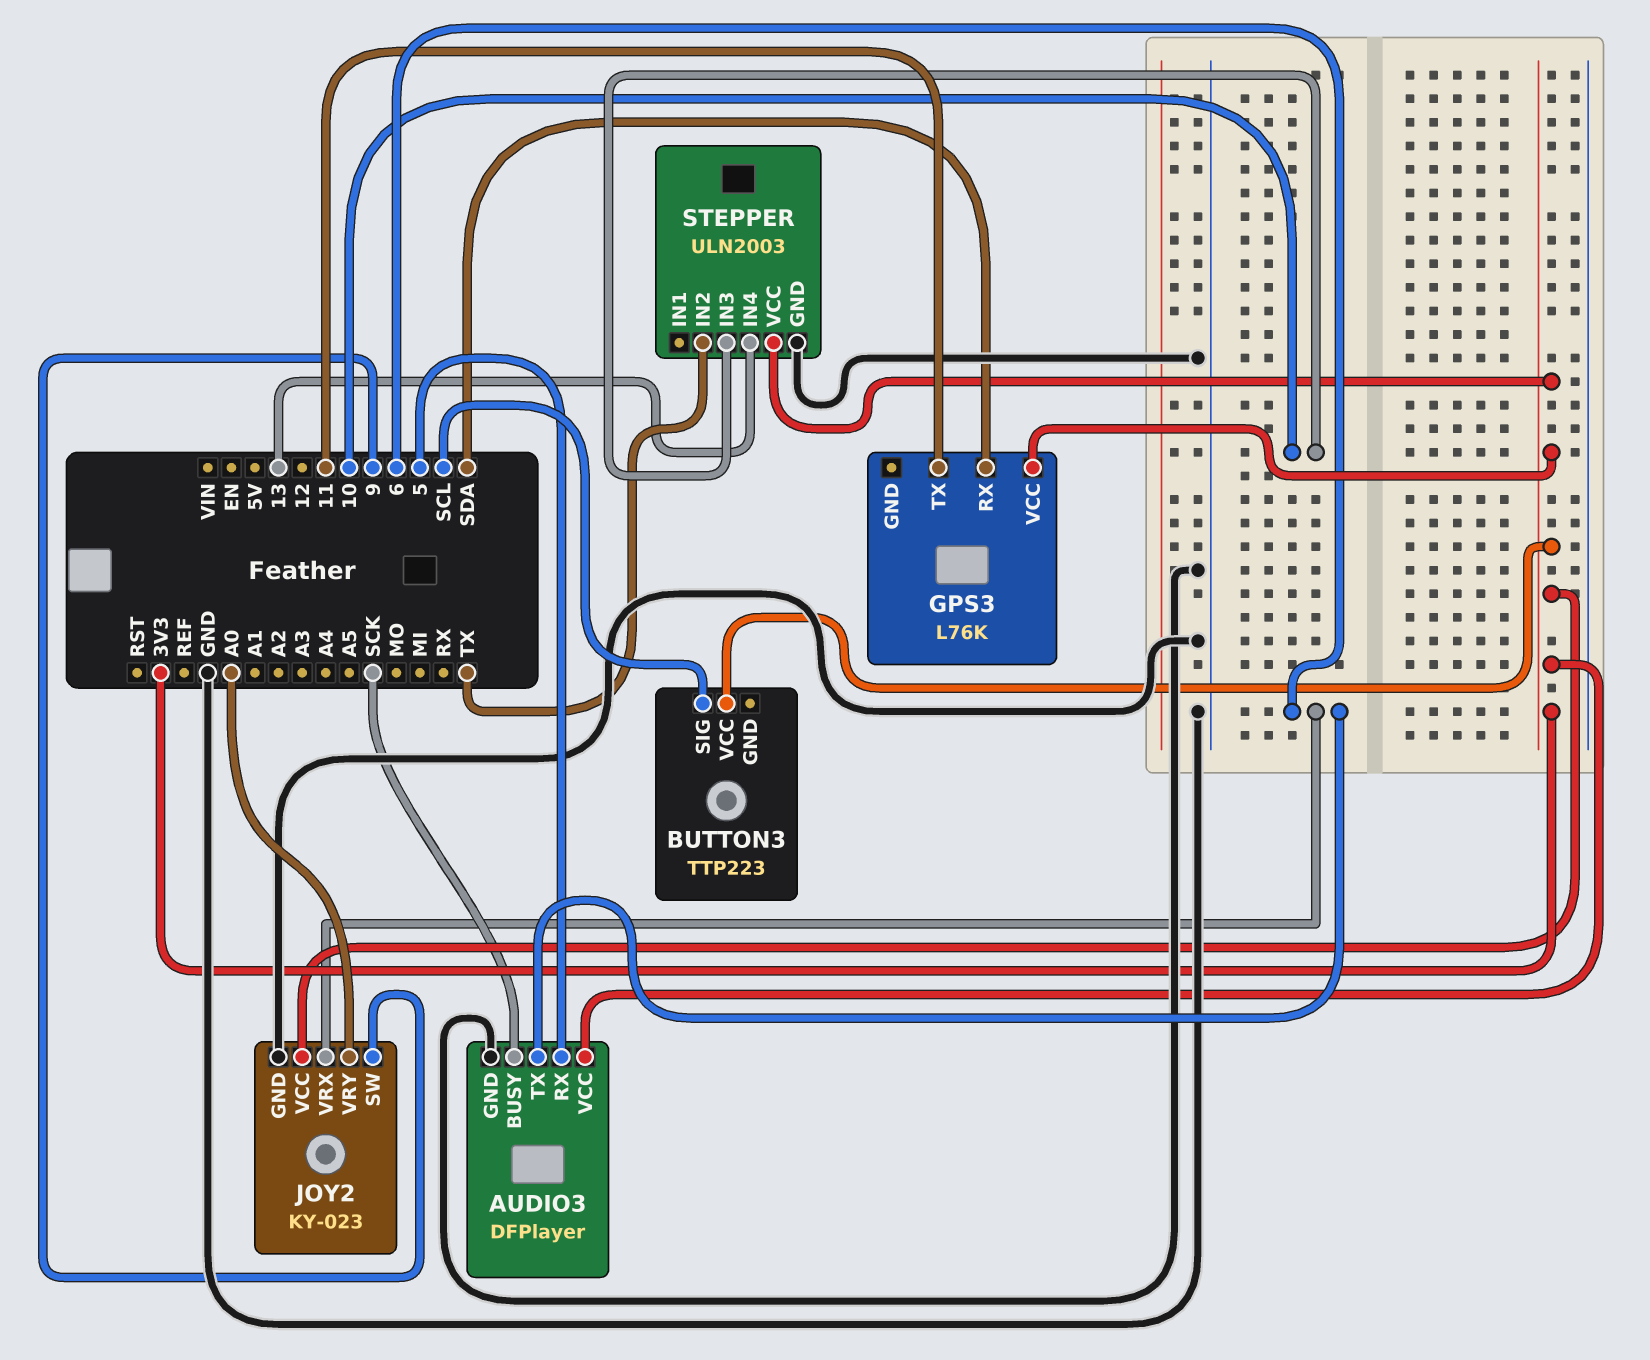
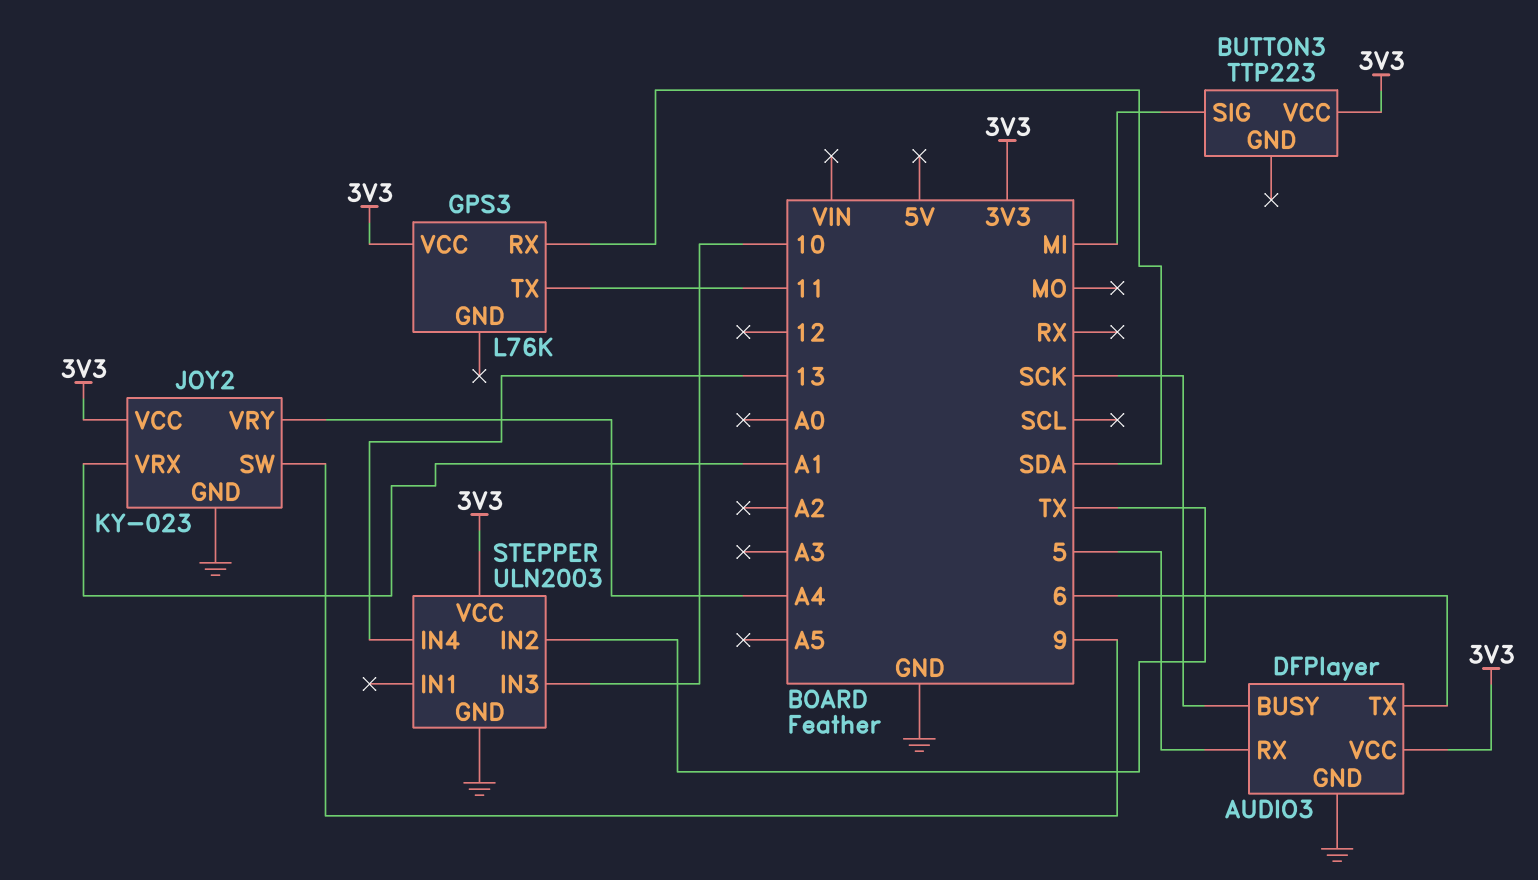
BUTTON3 pin SIG: SCL -> MI
JOY2 pin VRX: 6 -> A1
JOY2 pin VRY: A0 -> A4

